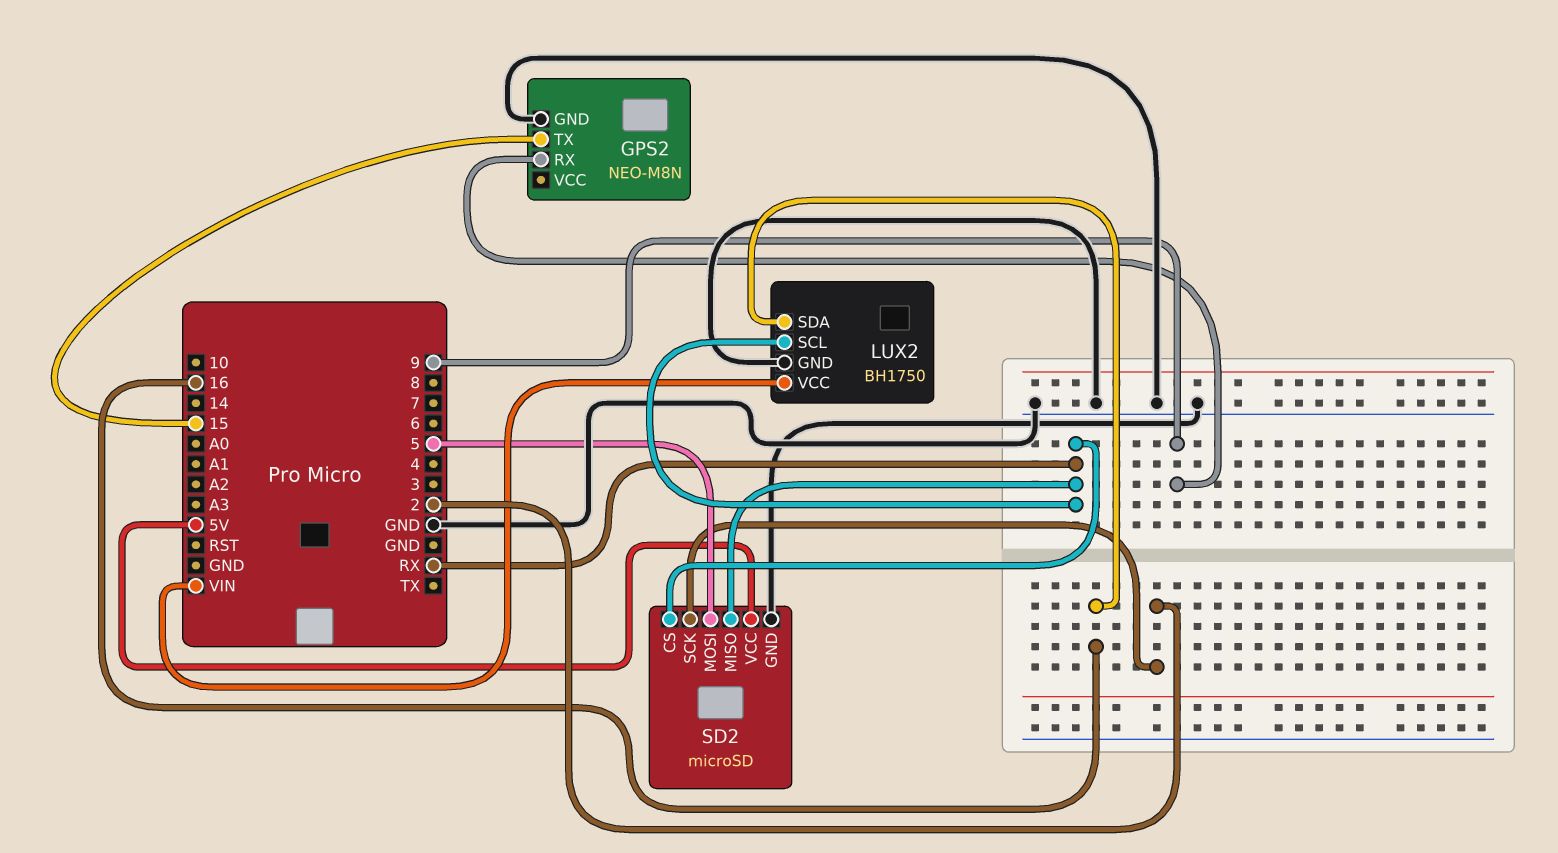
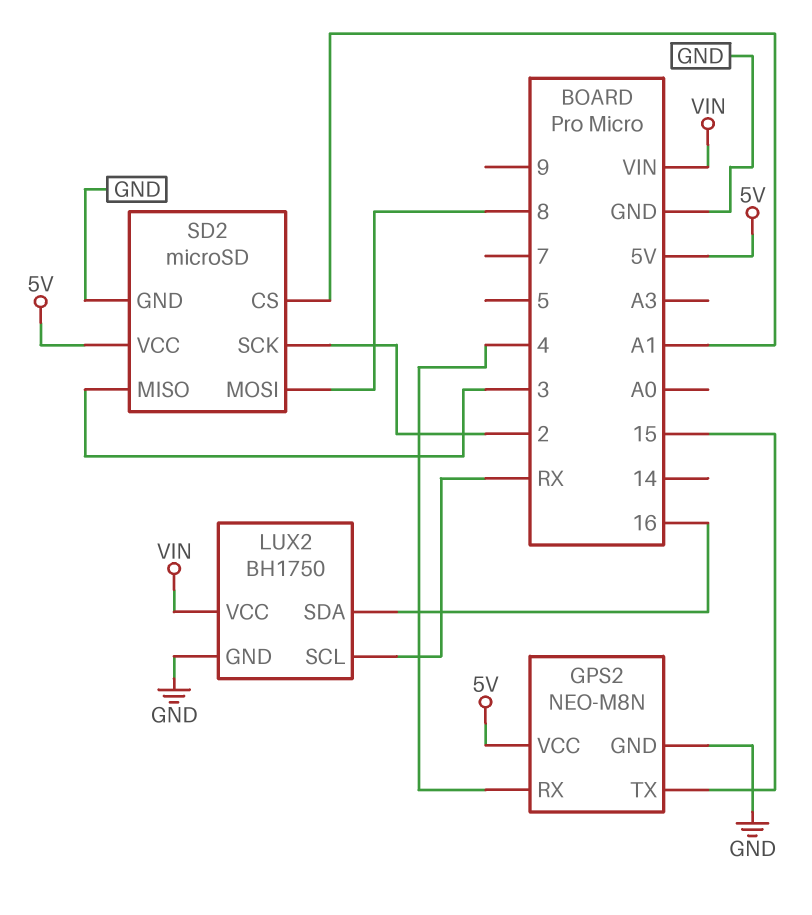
GPS2 pin RX: 9 -> 4
GPS2 pin VCC: none -> 5V
SD2 pin CS: RX -> A1
SD2 pin MISO: RX -> 3
SD2 pin MOSI: 5 -> 8

